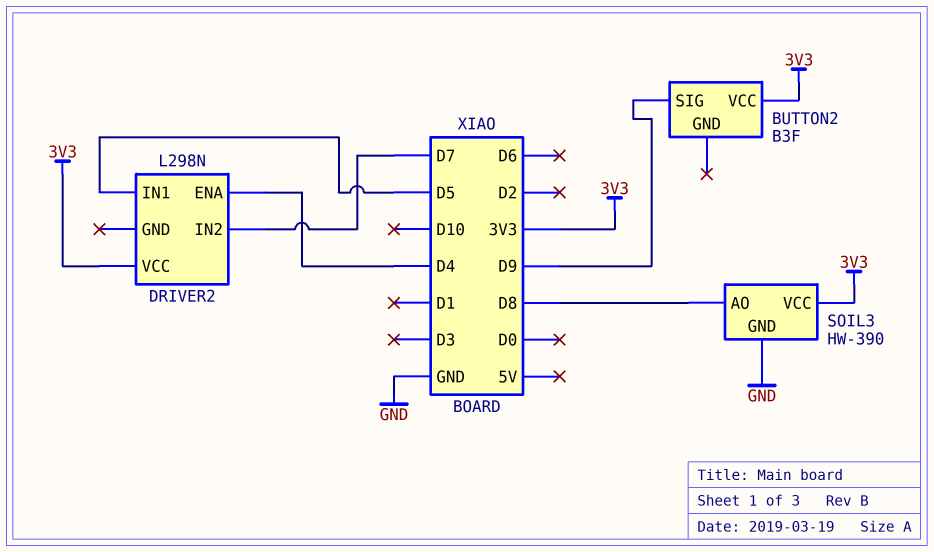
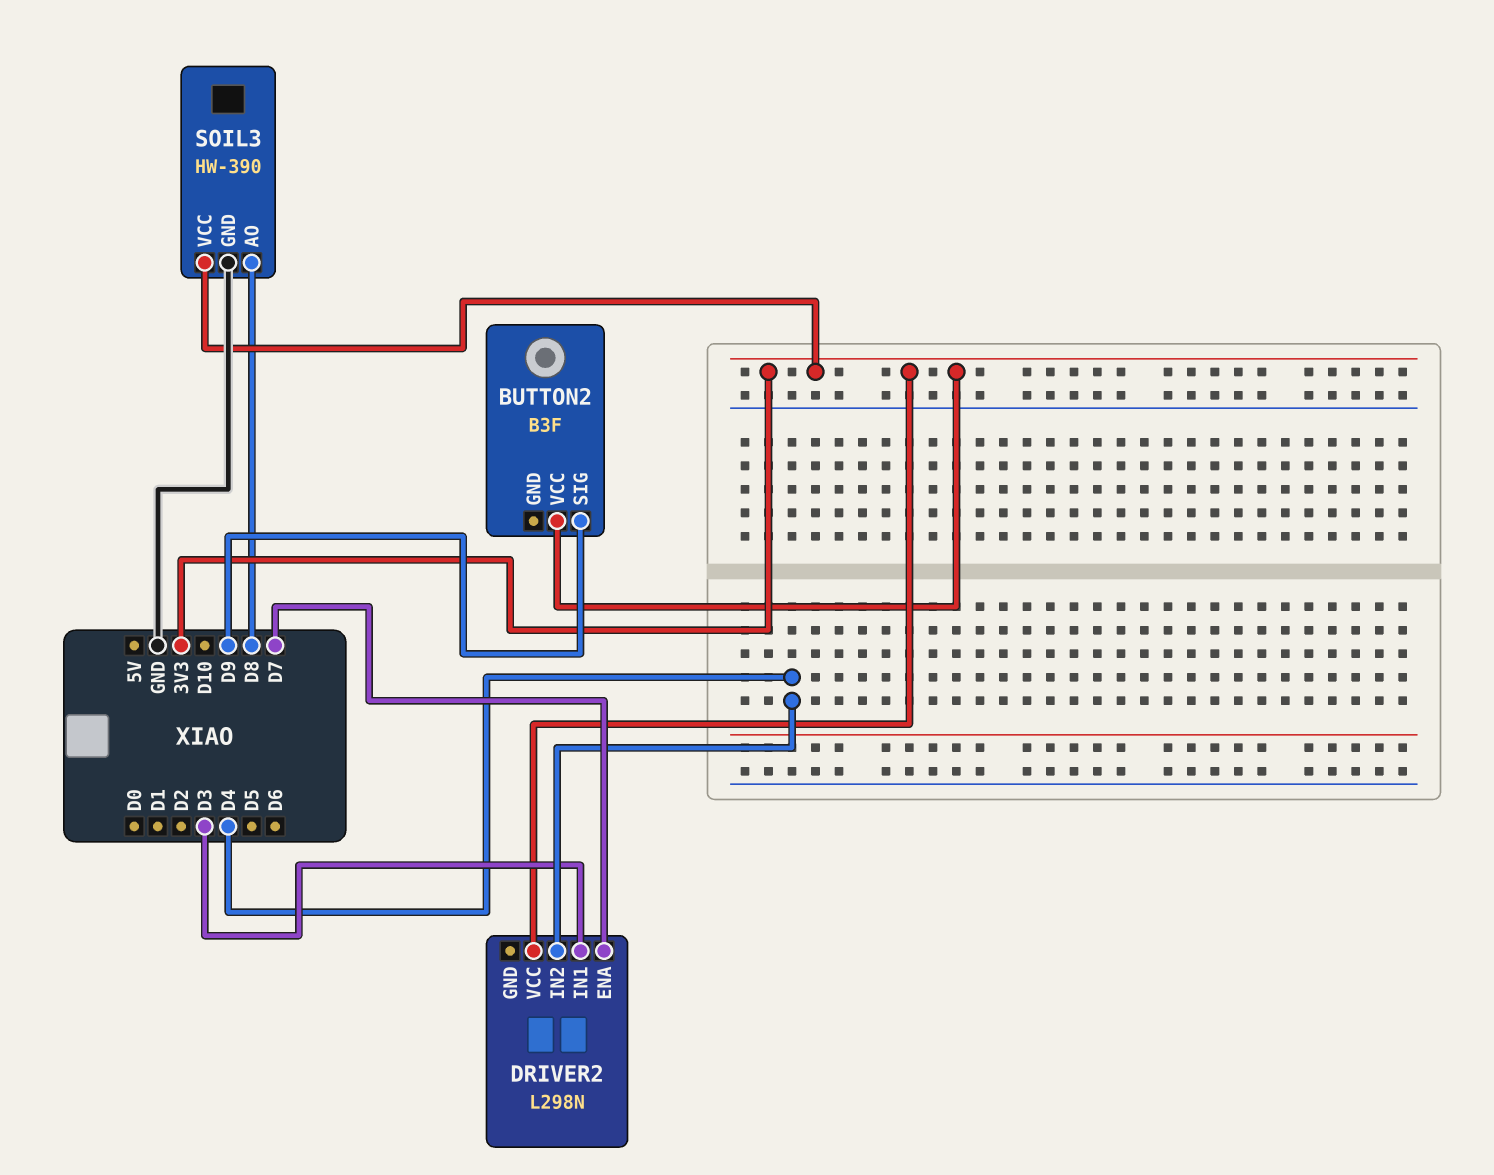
DRIVER2 pin ENA: D4 -> D7
DRIVER2 pin IN1: D5 -> D3
DRIVER2 pin IN2: D7 -> D4

